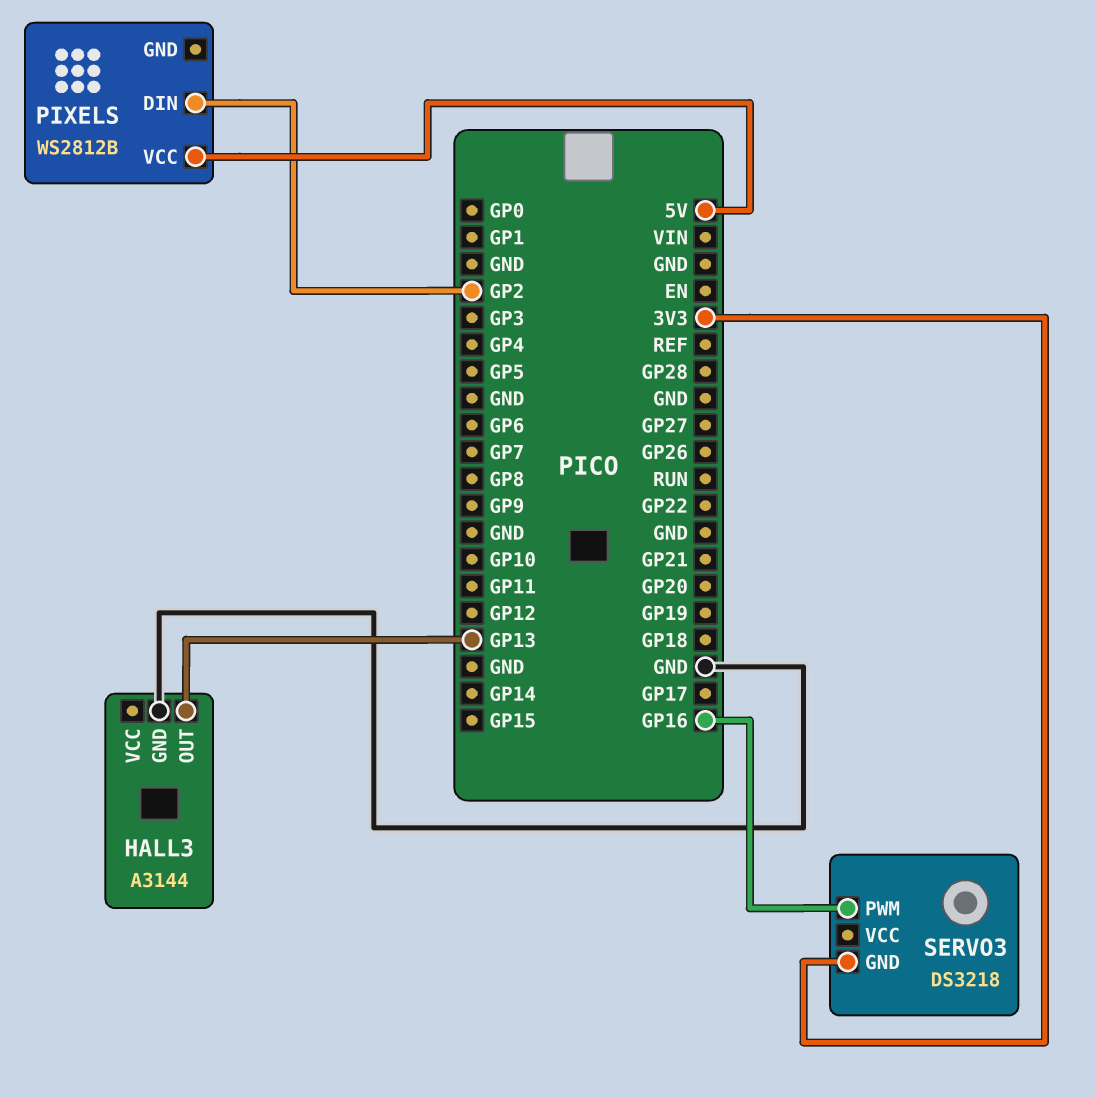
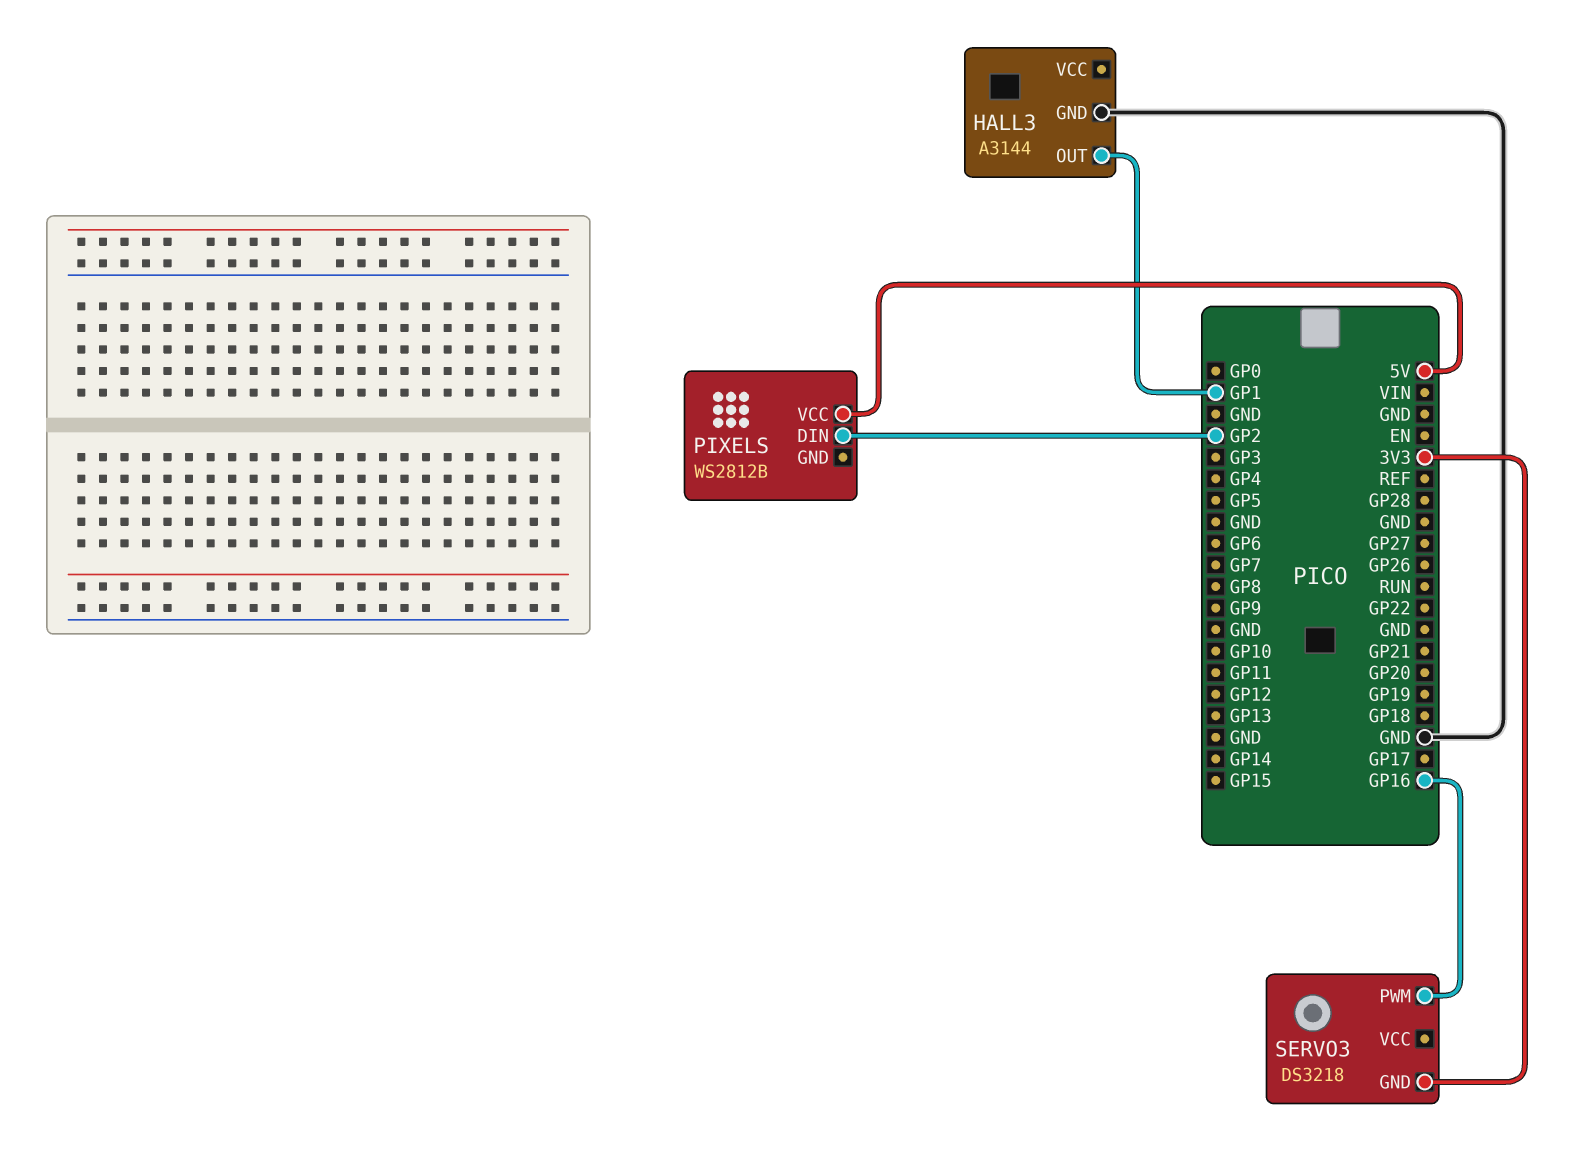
HALL3 pin OUT: GP13 -> GP1

